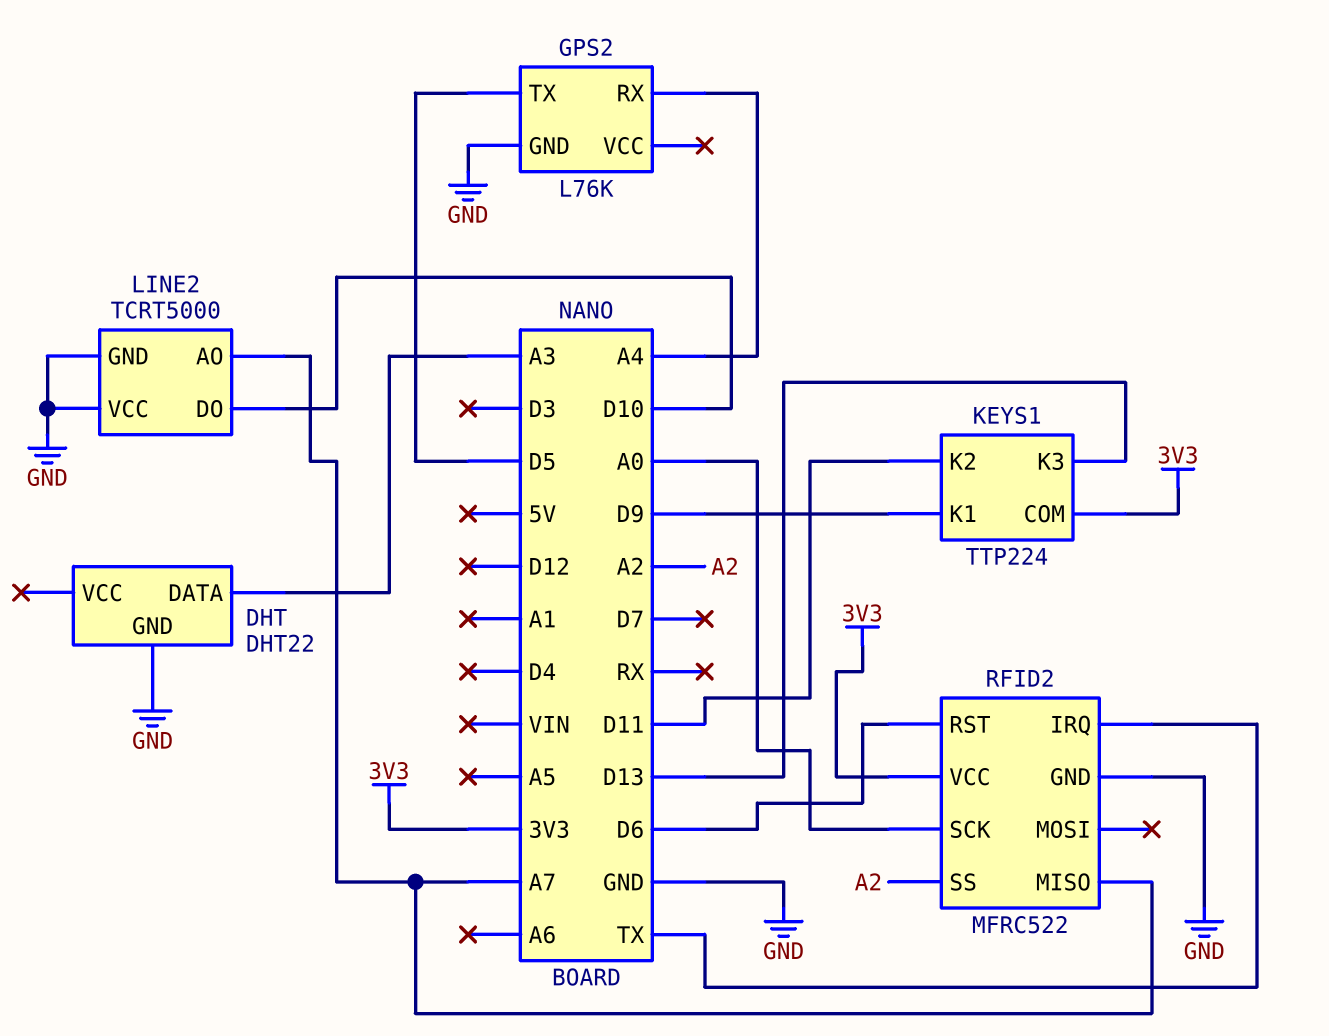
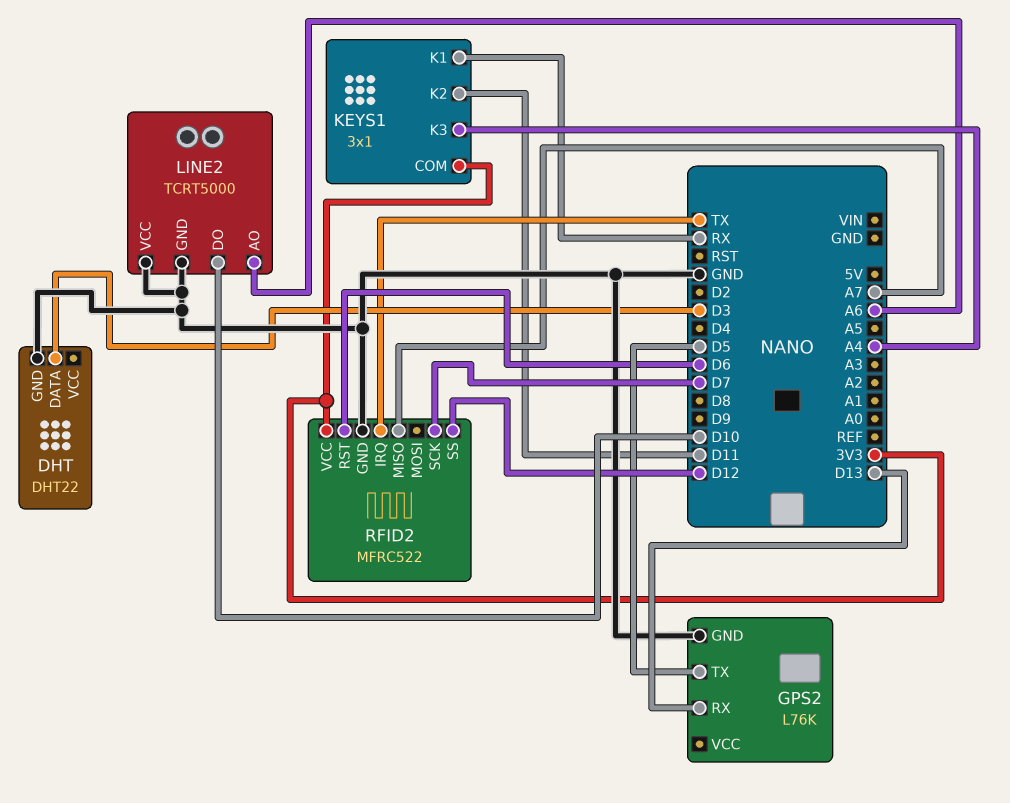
DHT pin DATA: A3 -> D3
GPS2 pin RX: A4 -> D13
KEYS1: TTP224 -> 3x1
KEYS1 pin K1: D9 -> RX
KEYS1 pin K3: D13 -> A4
LINE2 pin AO: A7 -> A6
RFID2 pin SCK: A0 -> D7
RFID2 pin SS: A2 -> D12

